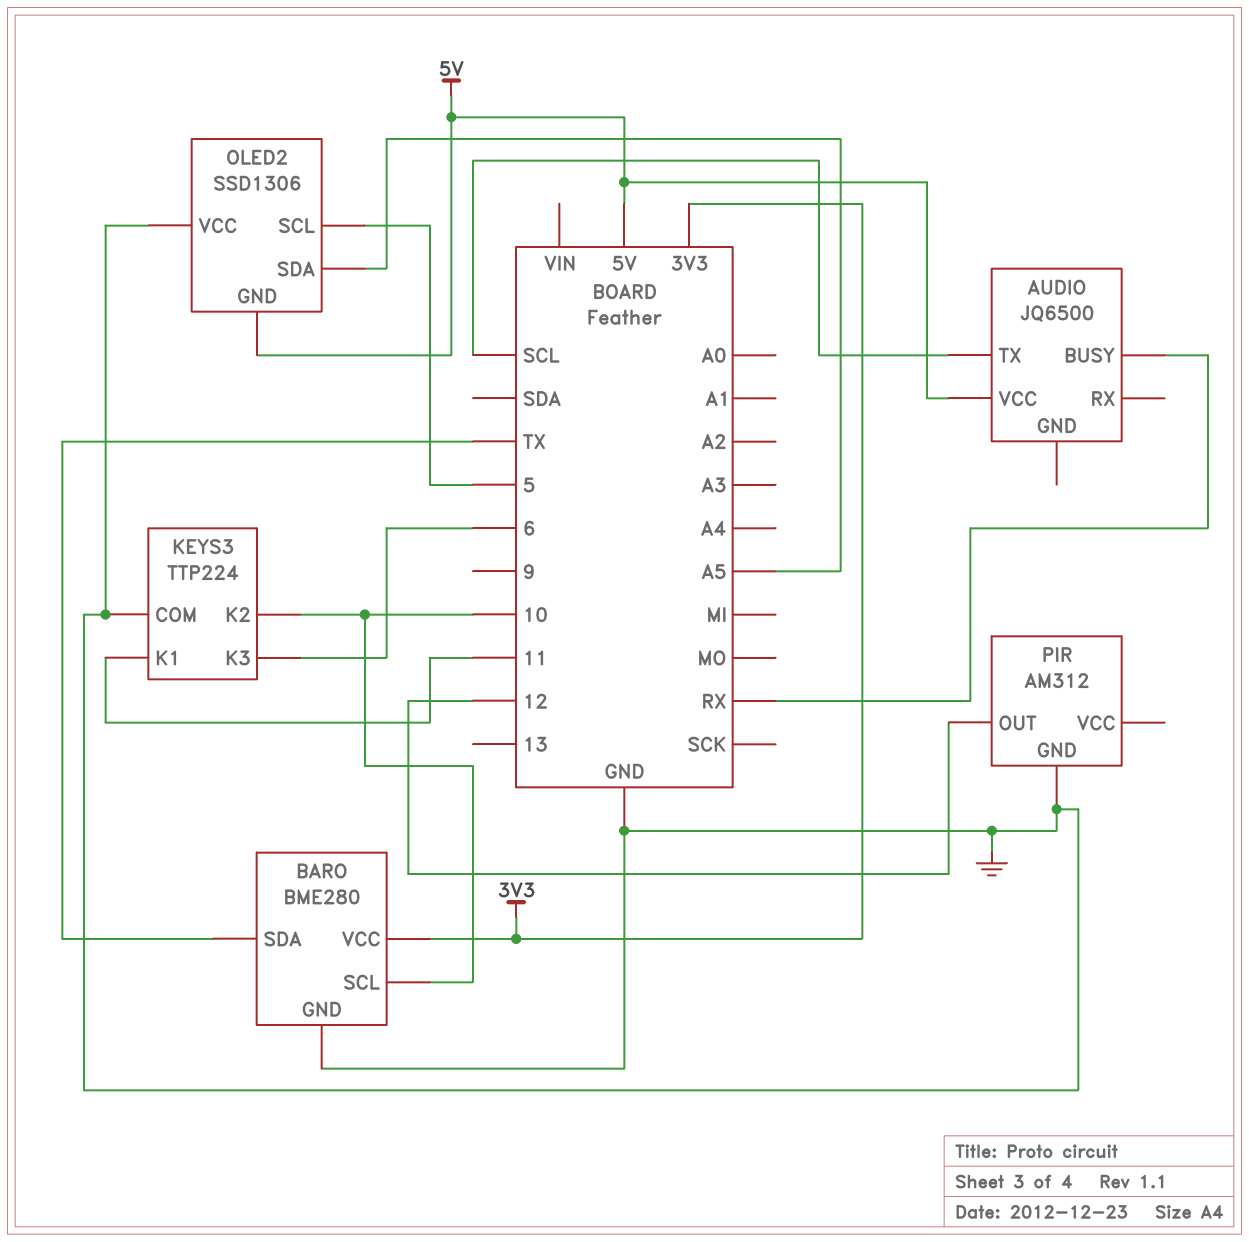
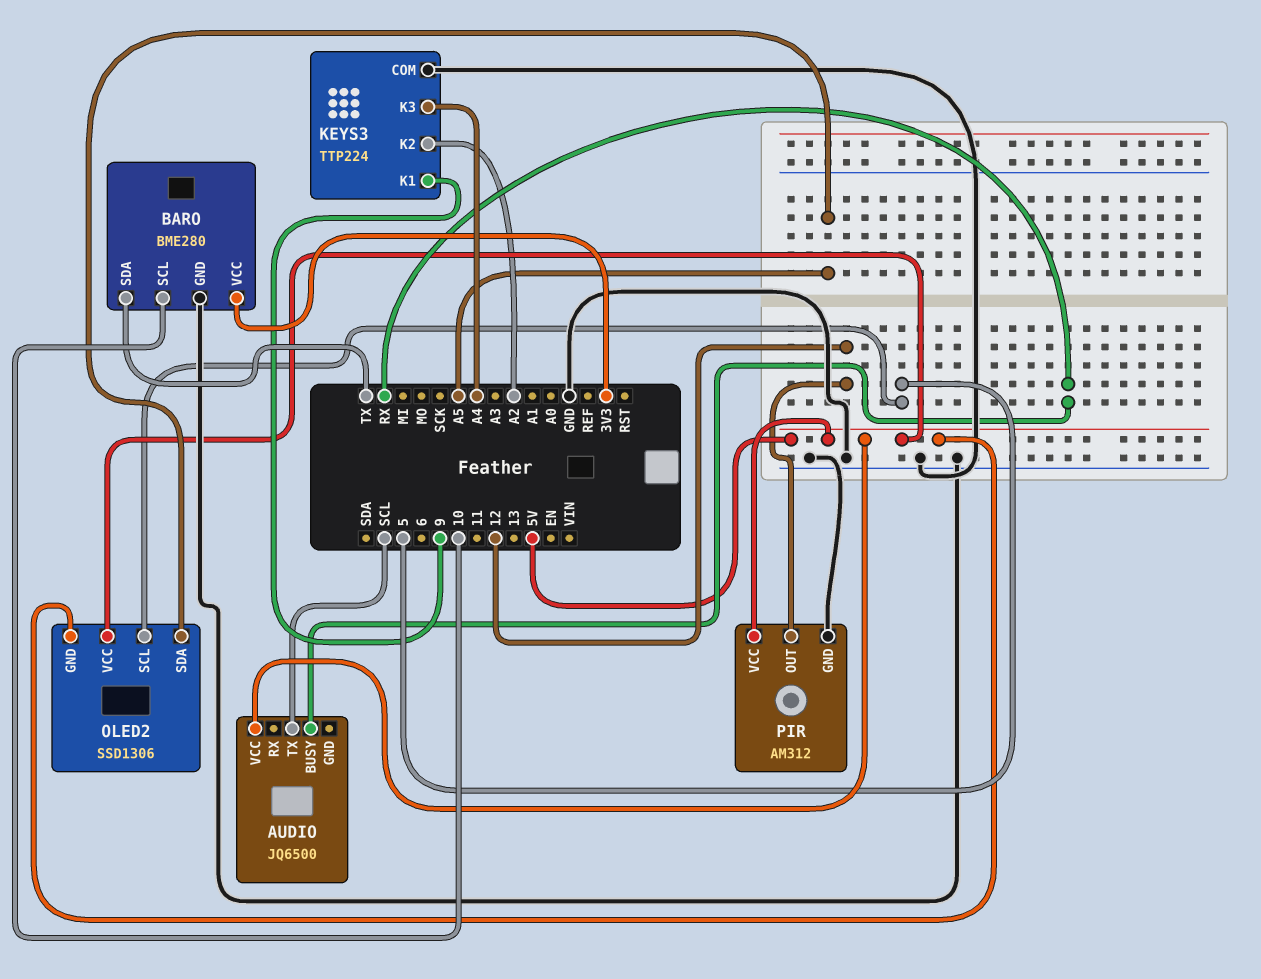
KEYS3 pin K1: 11 -> 9
KEYS3 pin K2: 10 -> A2
KEYS3 pin K3: 6 -> A4
OLED2 pin VCC: GND -> 5V
PIR pin VCC: none -> 5V

